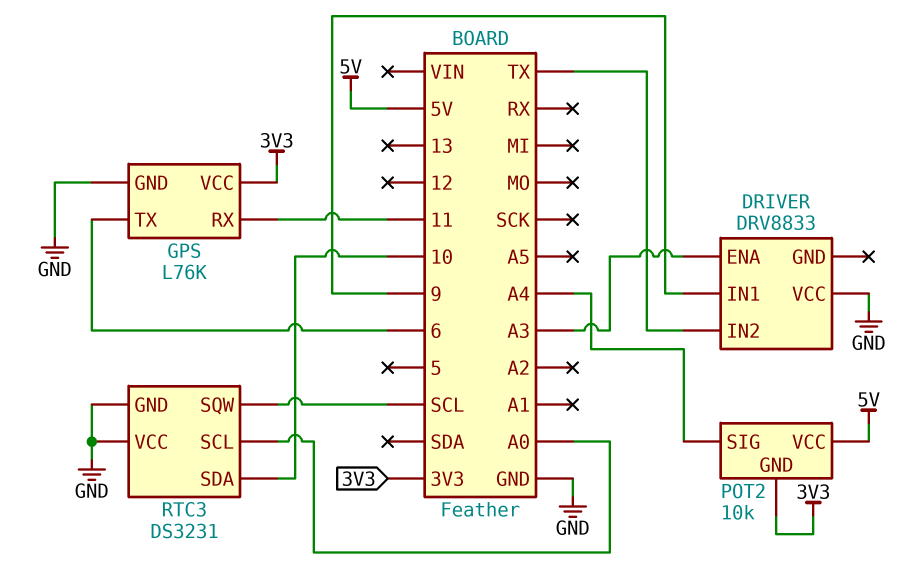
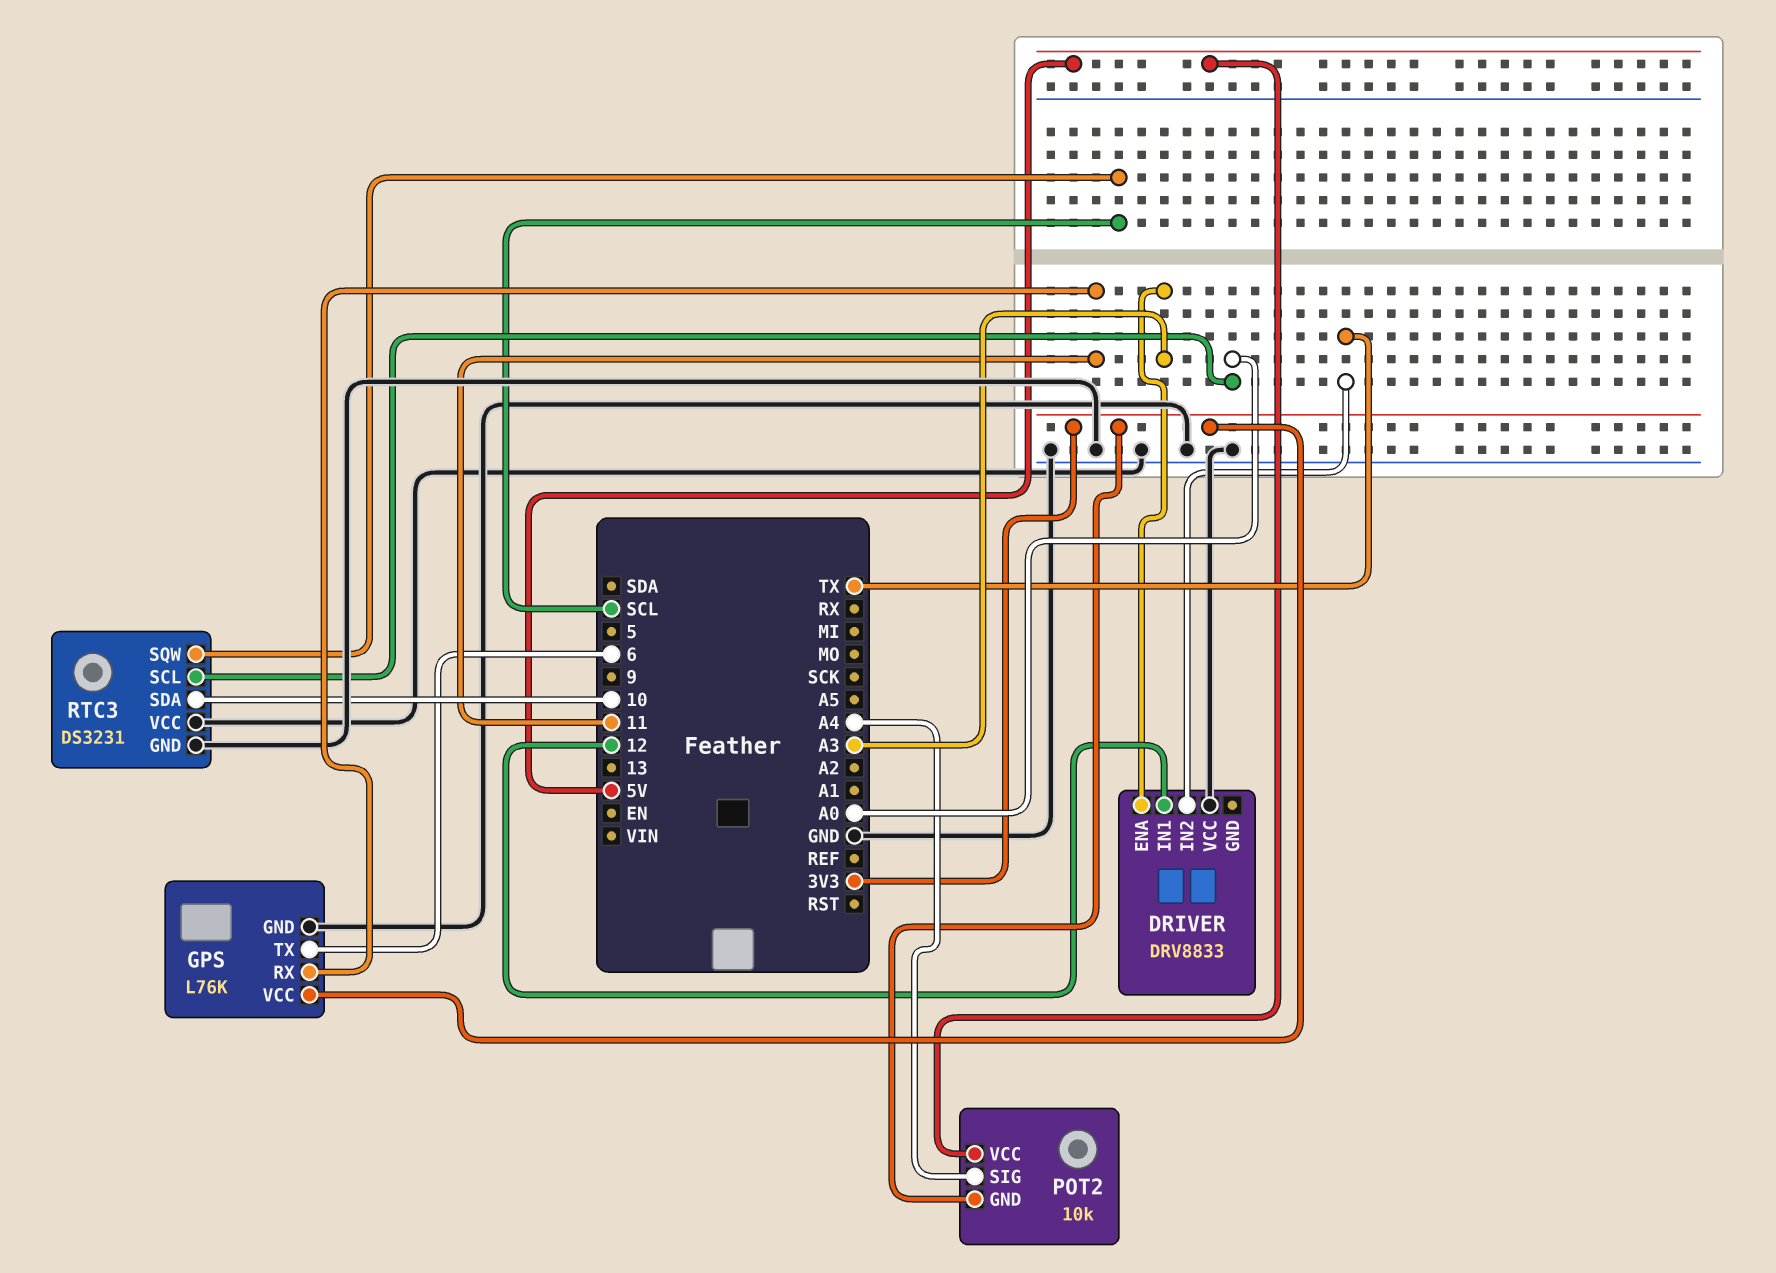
DRIVER pin IN1: 9 -> 12

